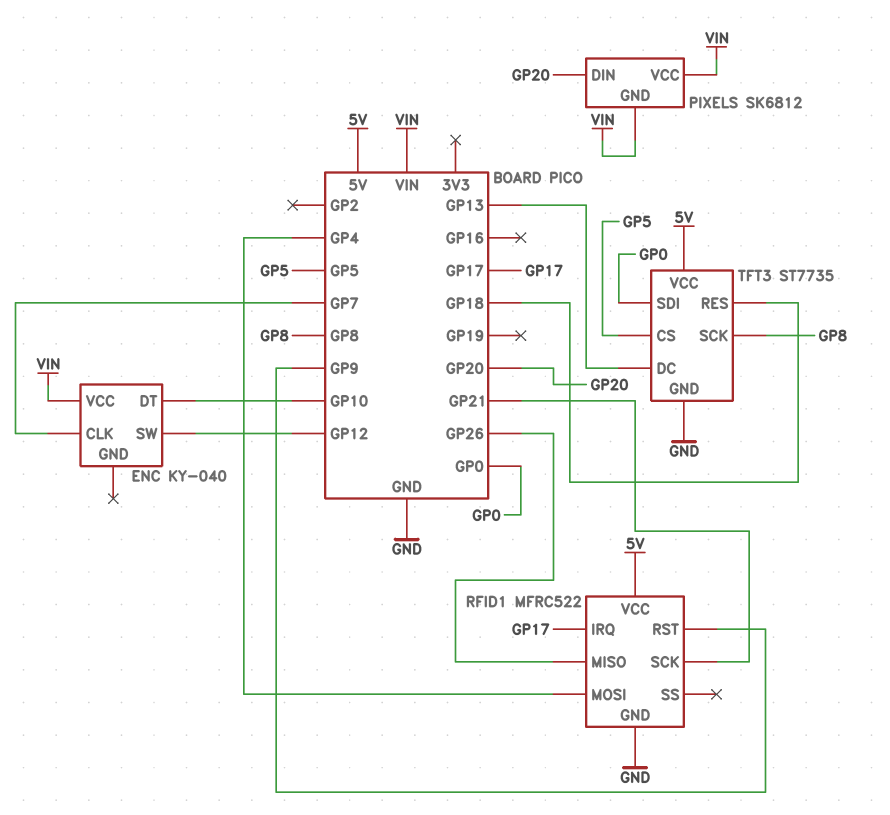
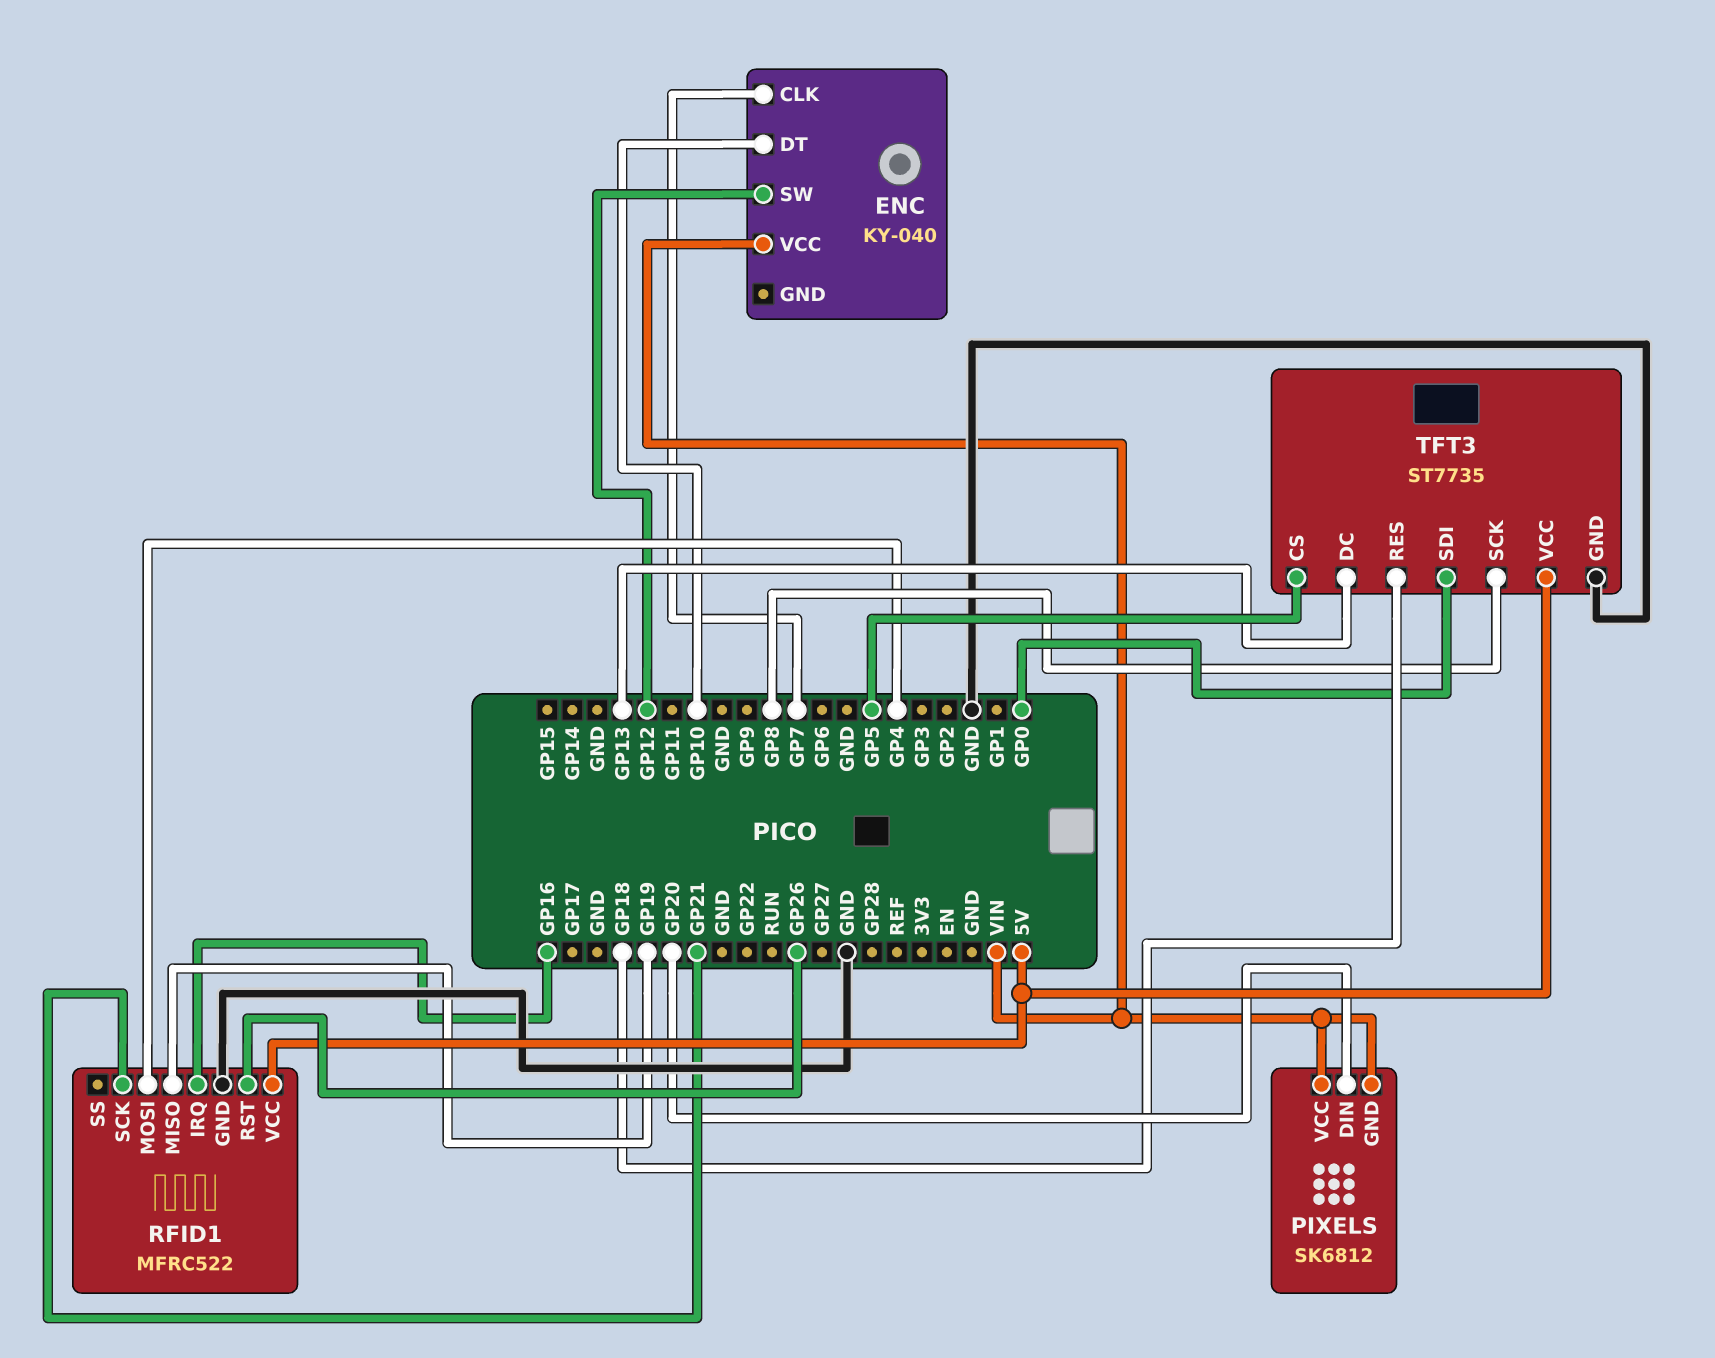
RFID1 pin IRQ: GP17 -> GP16
RFID1 pin MISO: GP26 -> GP19
RFID1 pin RST: GP9 -> GP26

